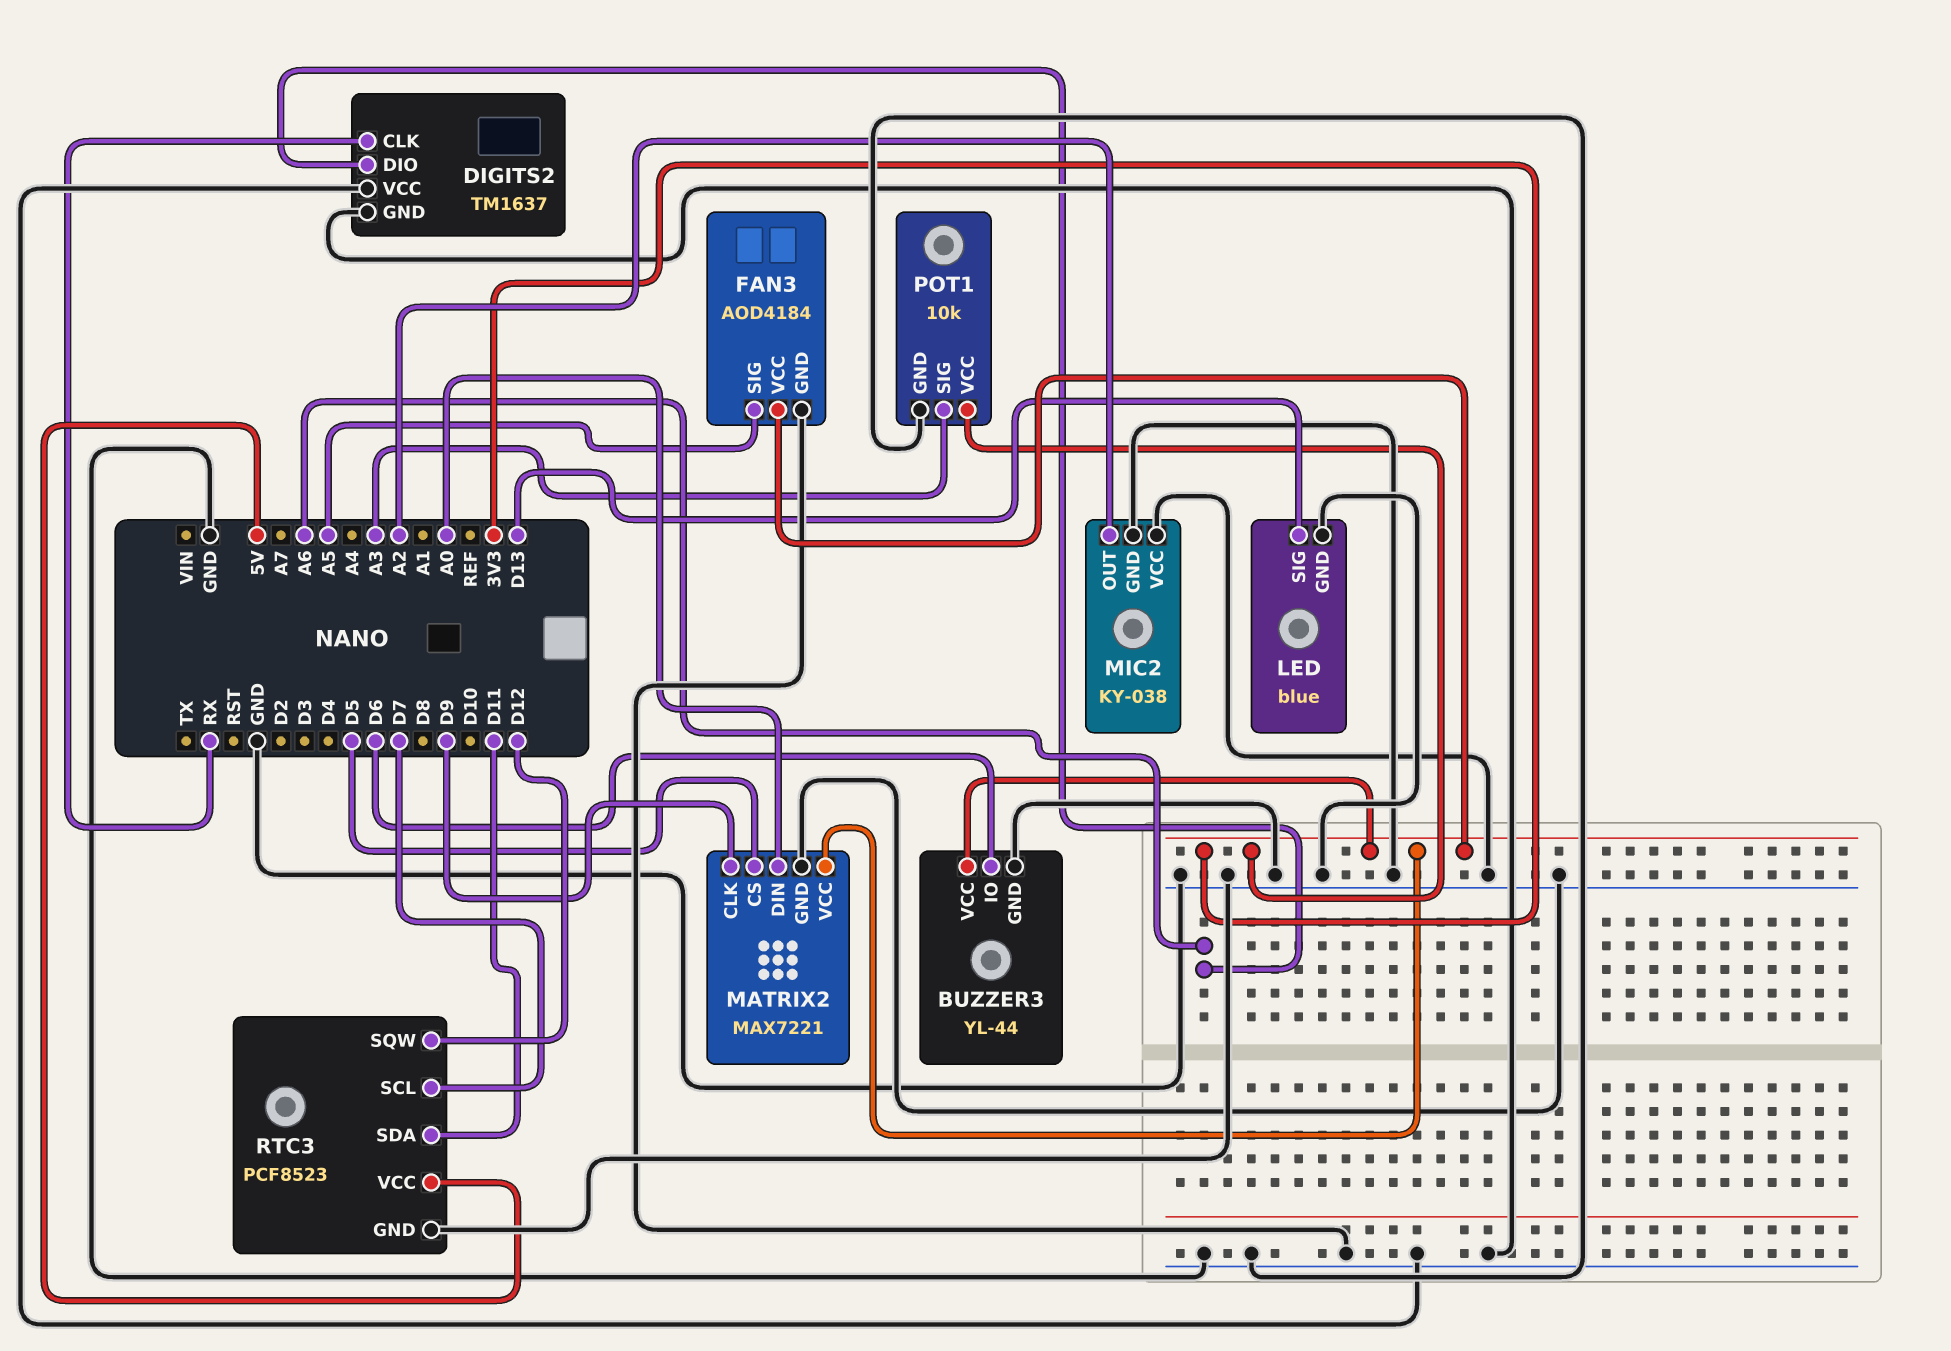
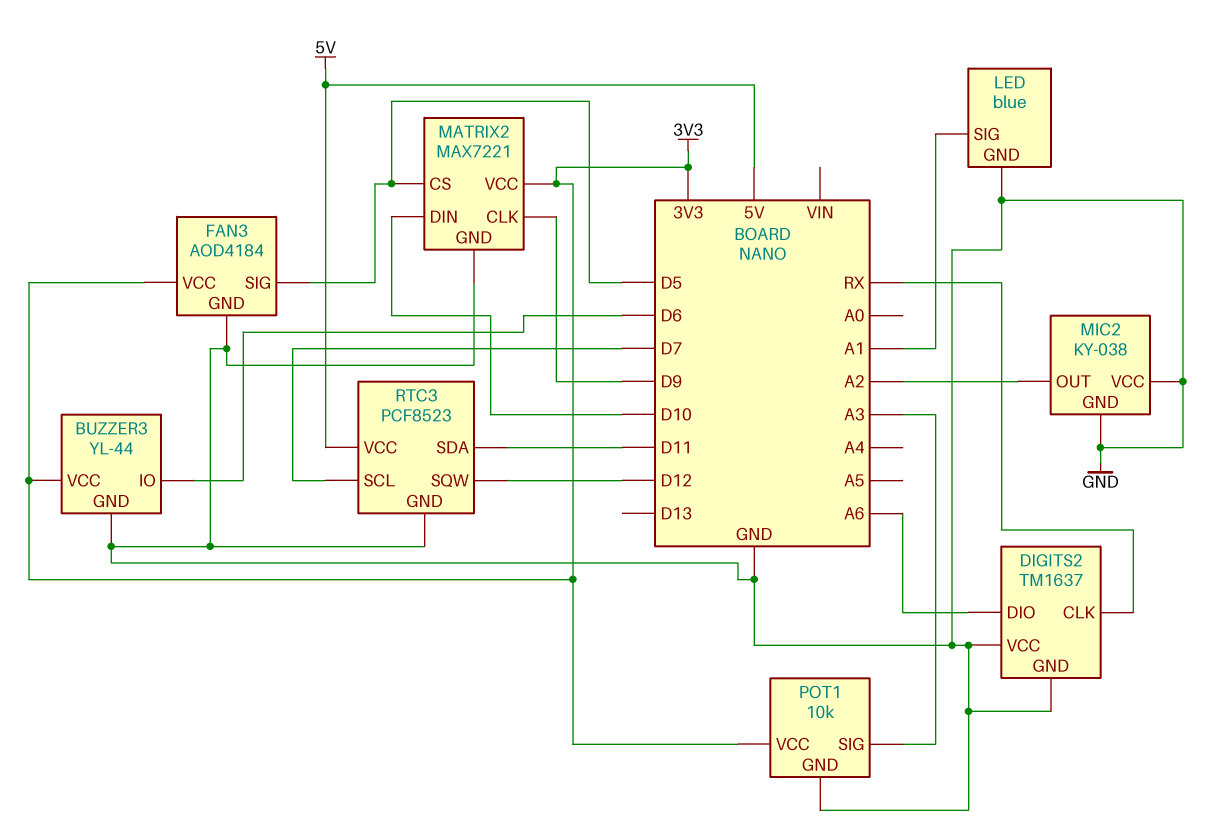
FAN3 pin SIG: A5 -> D5
LED pin SIG: D13 -> A1
MATRIX2 pin DIN: A0 -> D10

